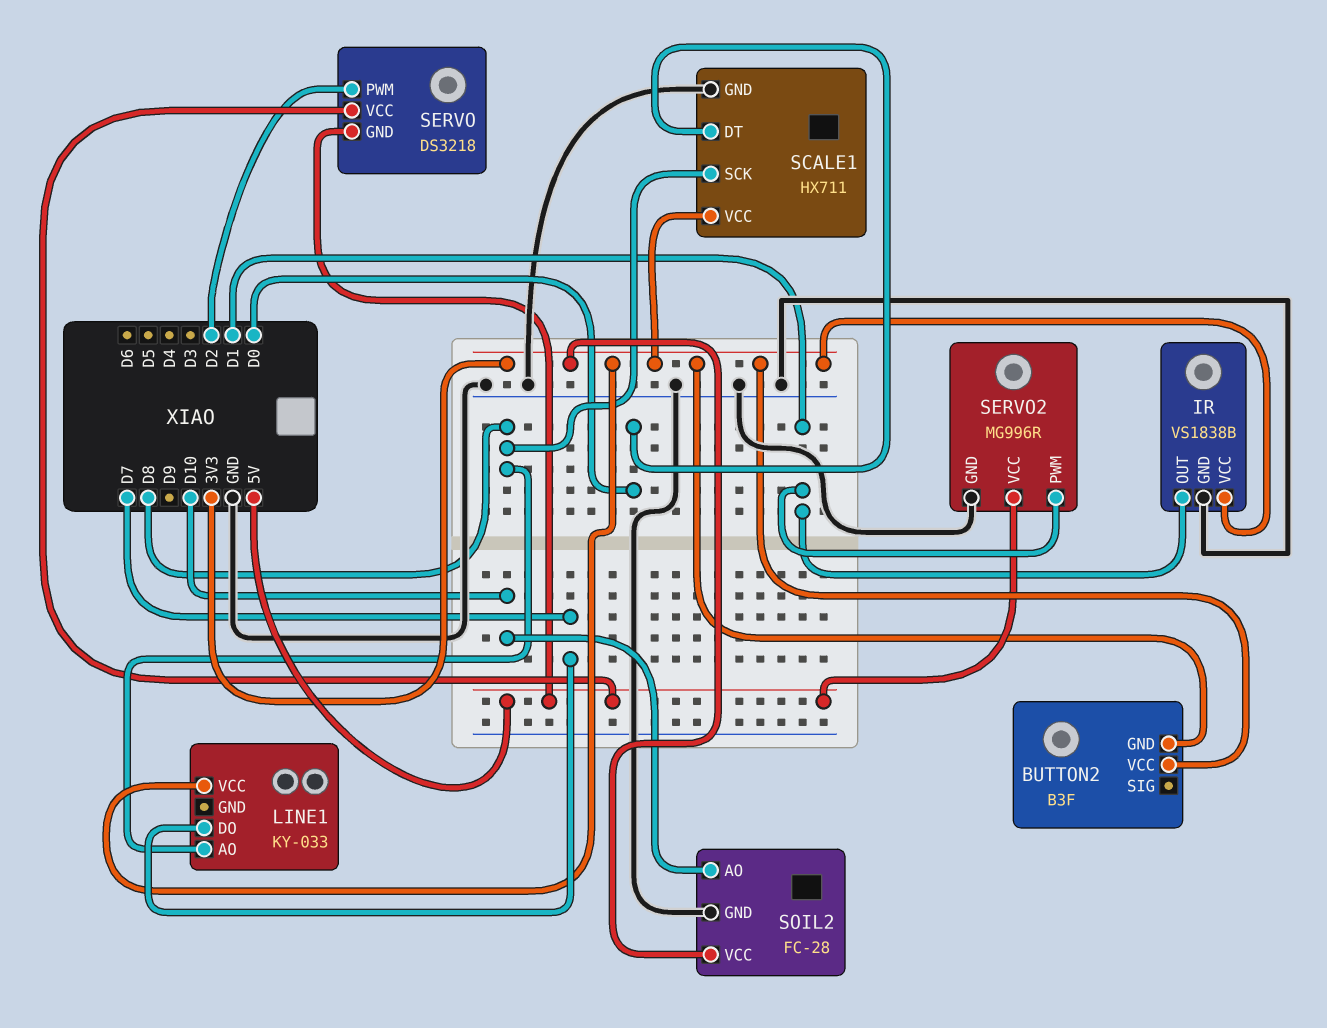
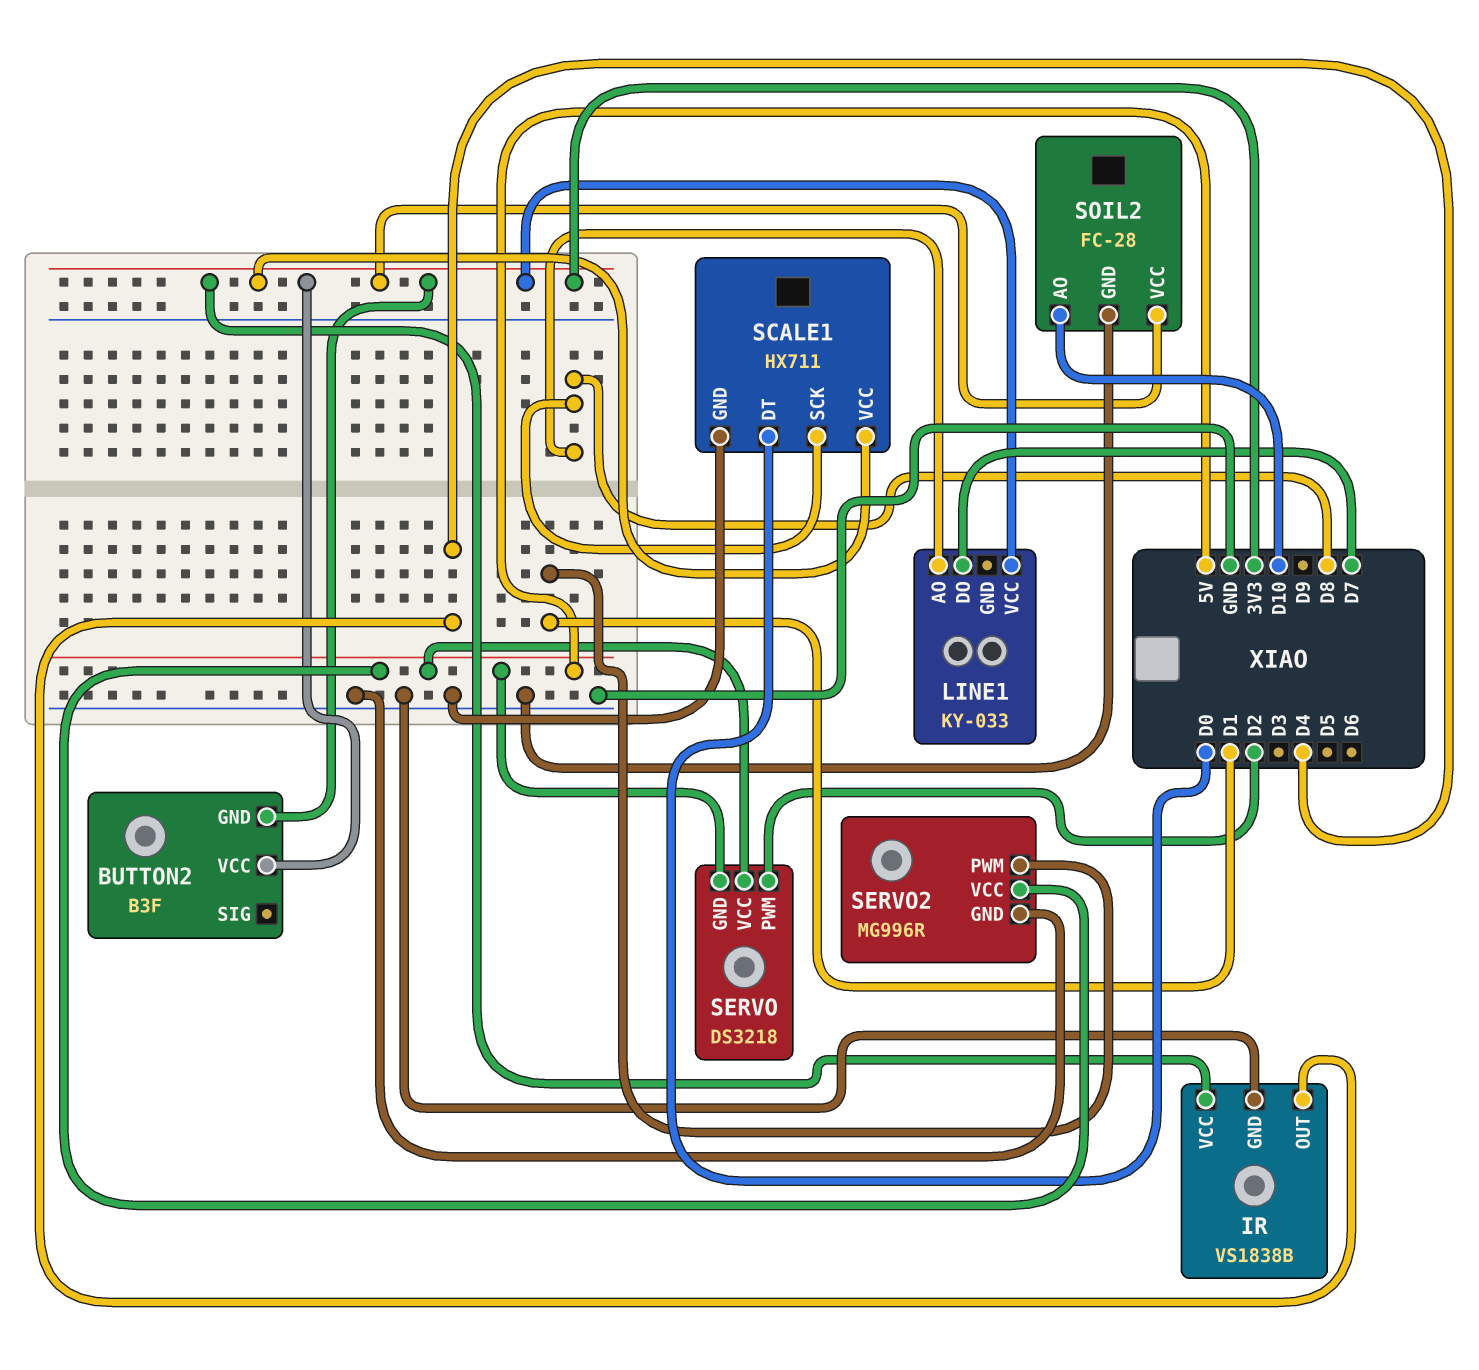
IR pin OUT: D1 -> D4

